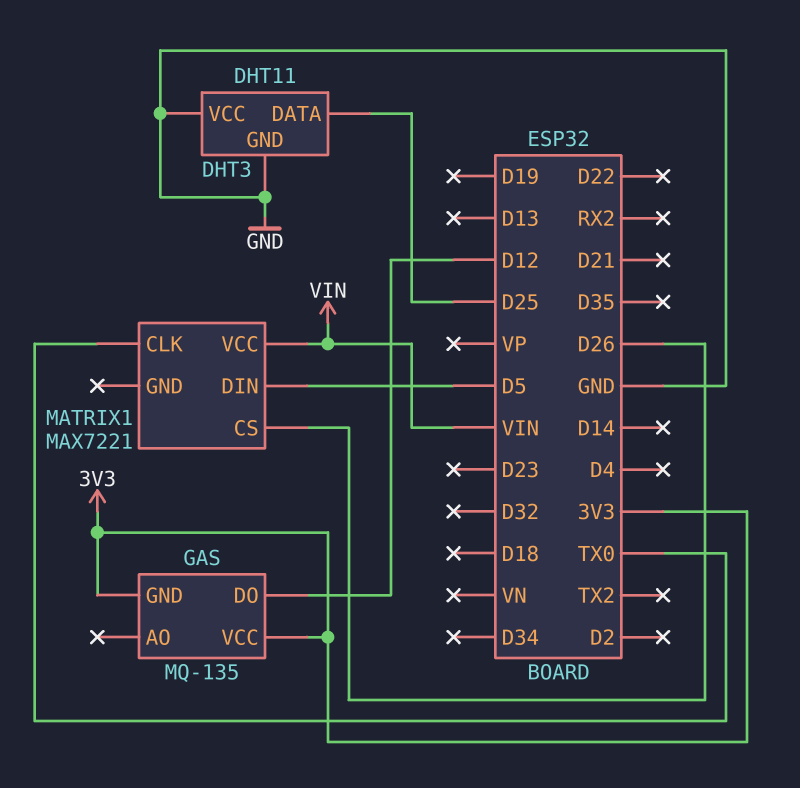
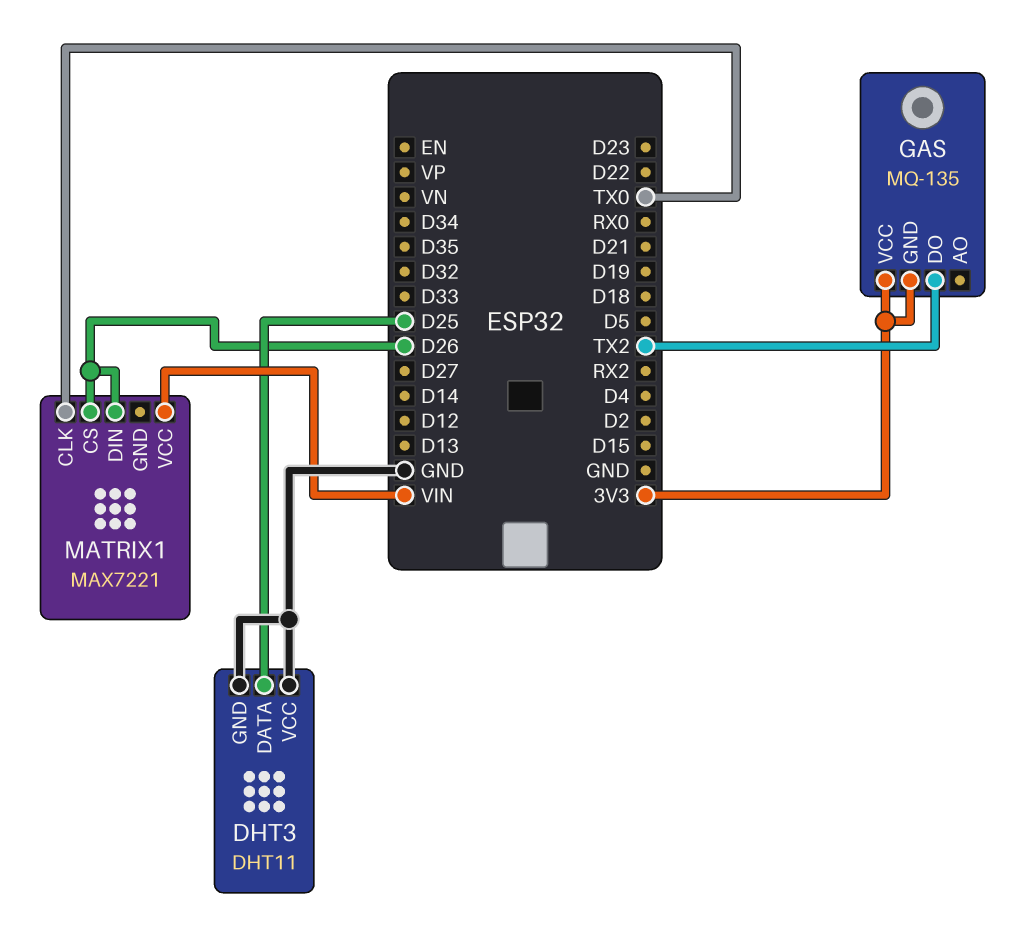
GAS pin DO: D12 -> TX2
MATRIX1 pin DIN: D5 -> D26

